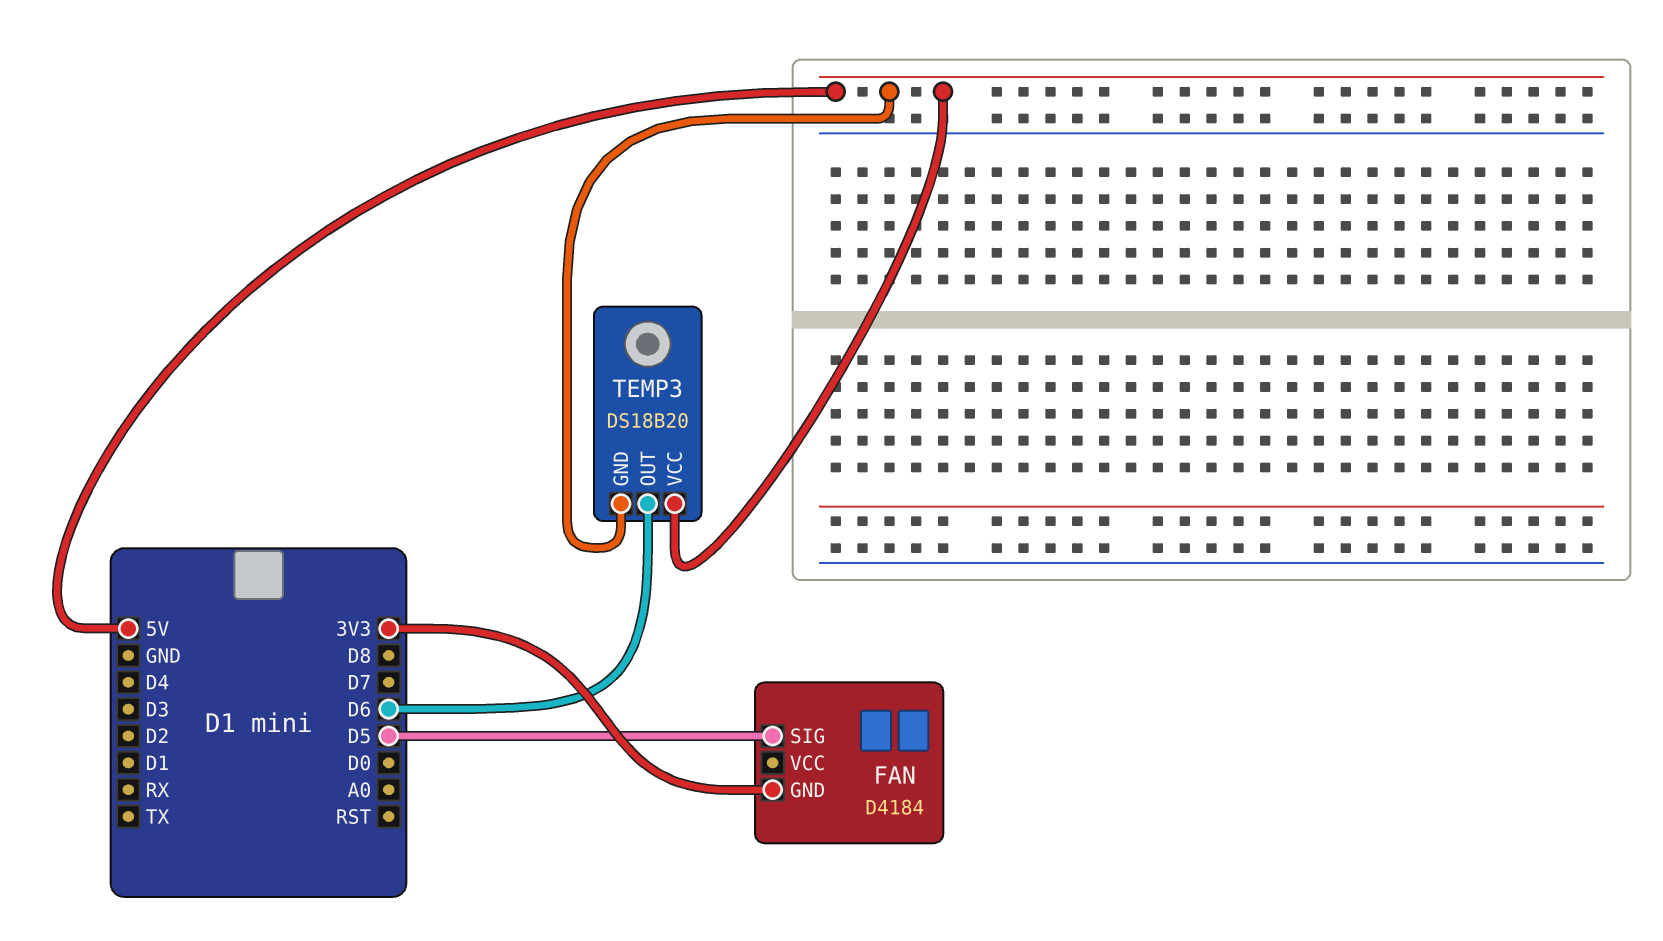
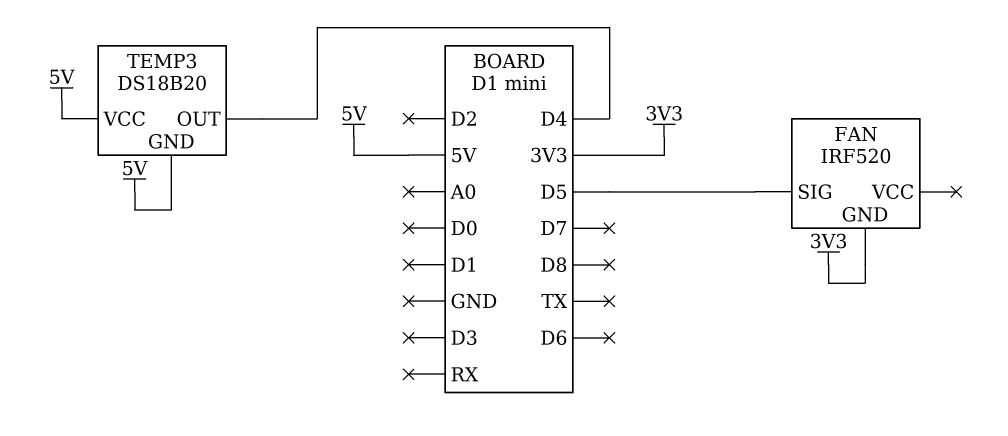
FAN: D4184 -> IRF520
TEMP3 pin OUT: D6 -> D4

